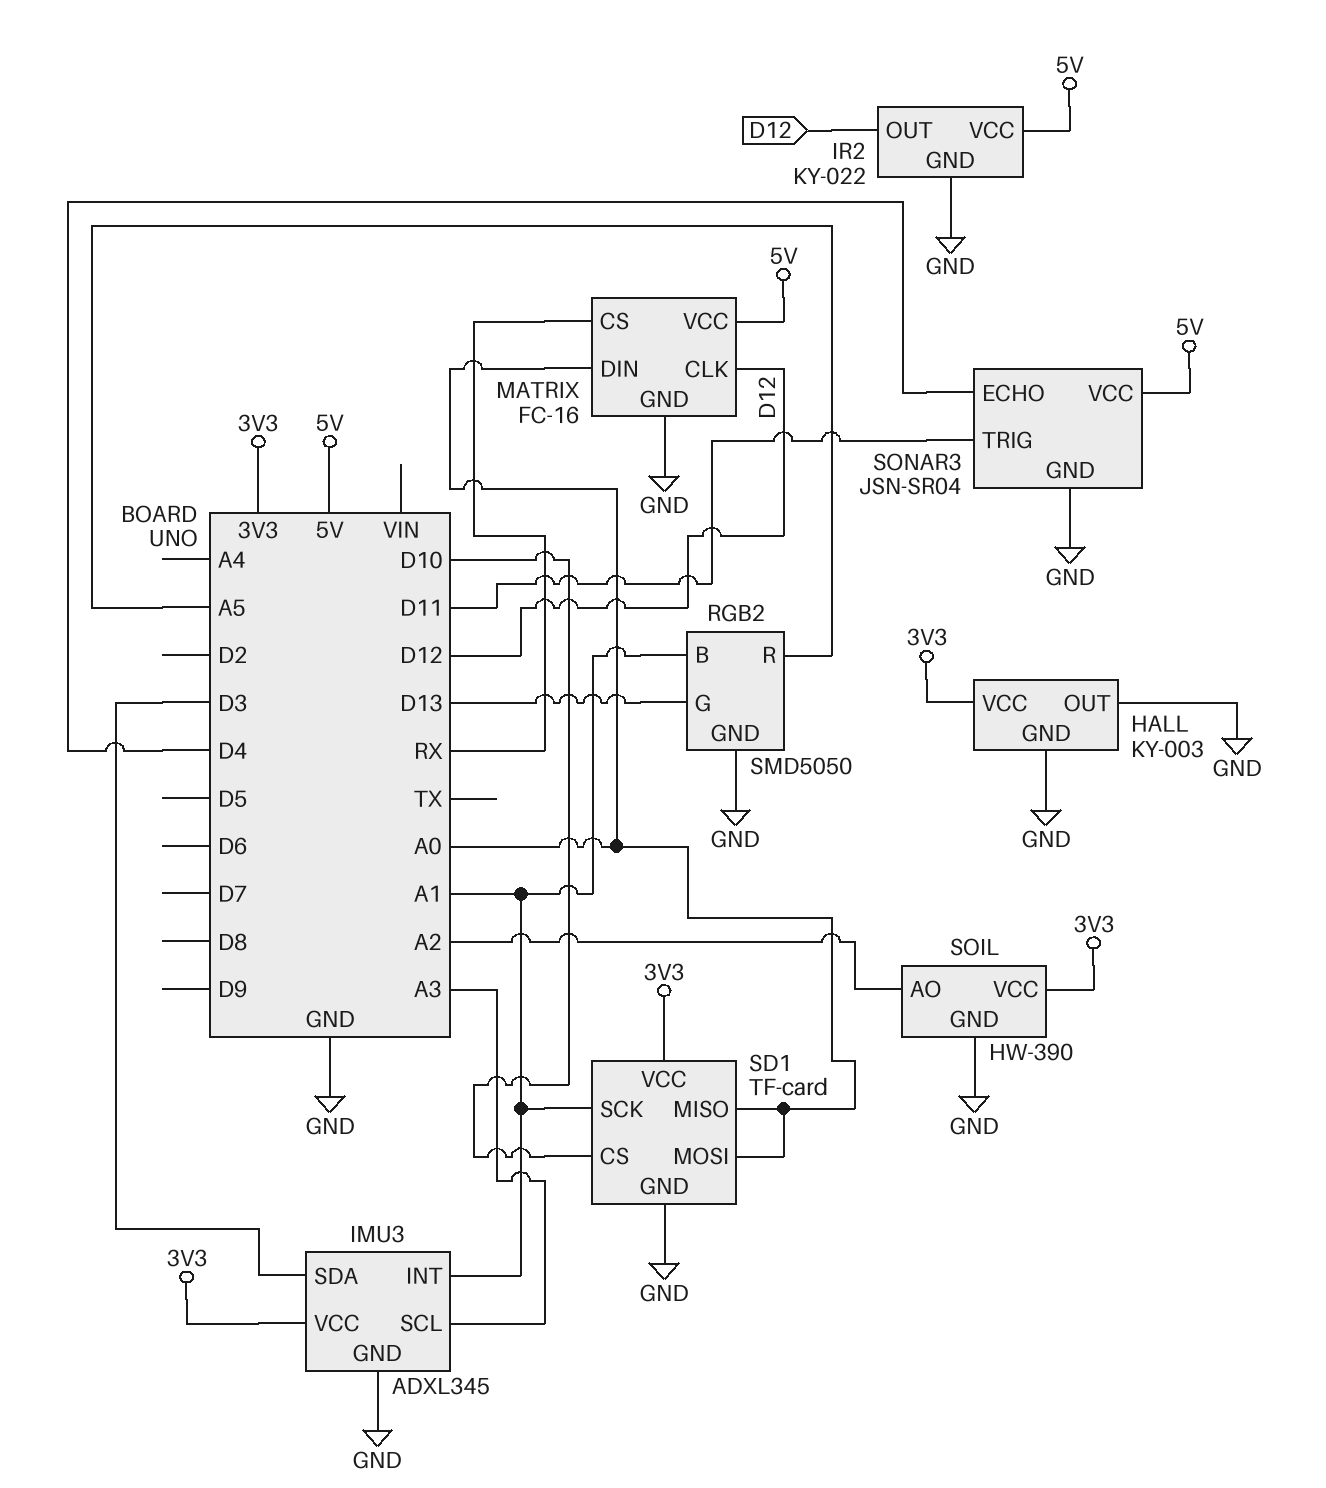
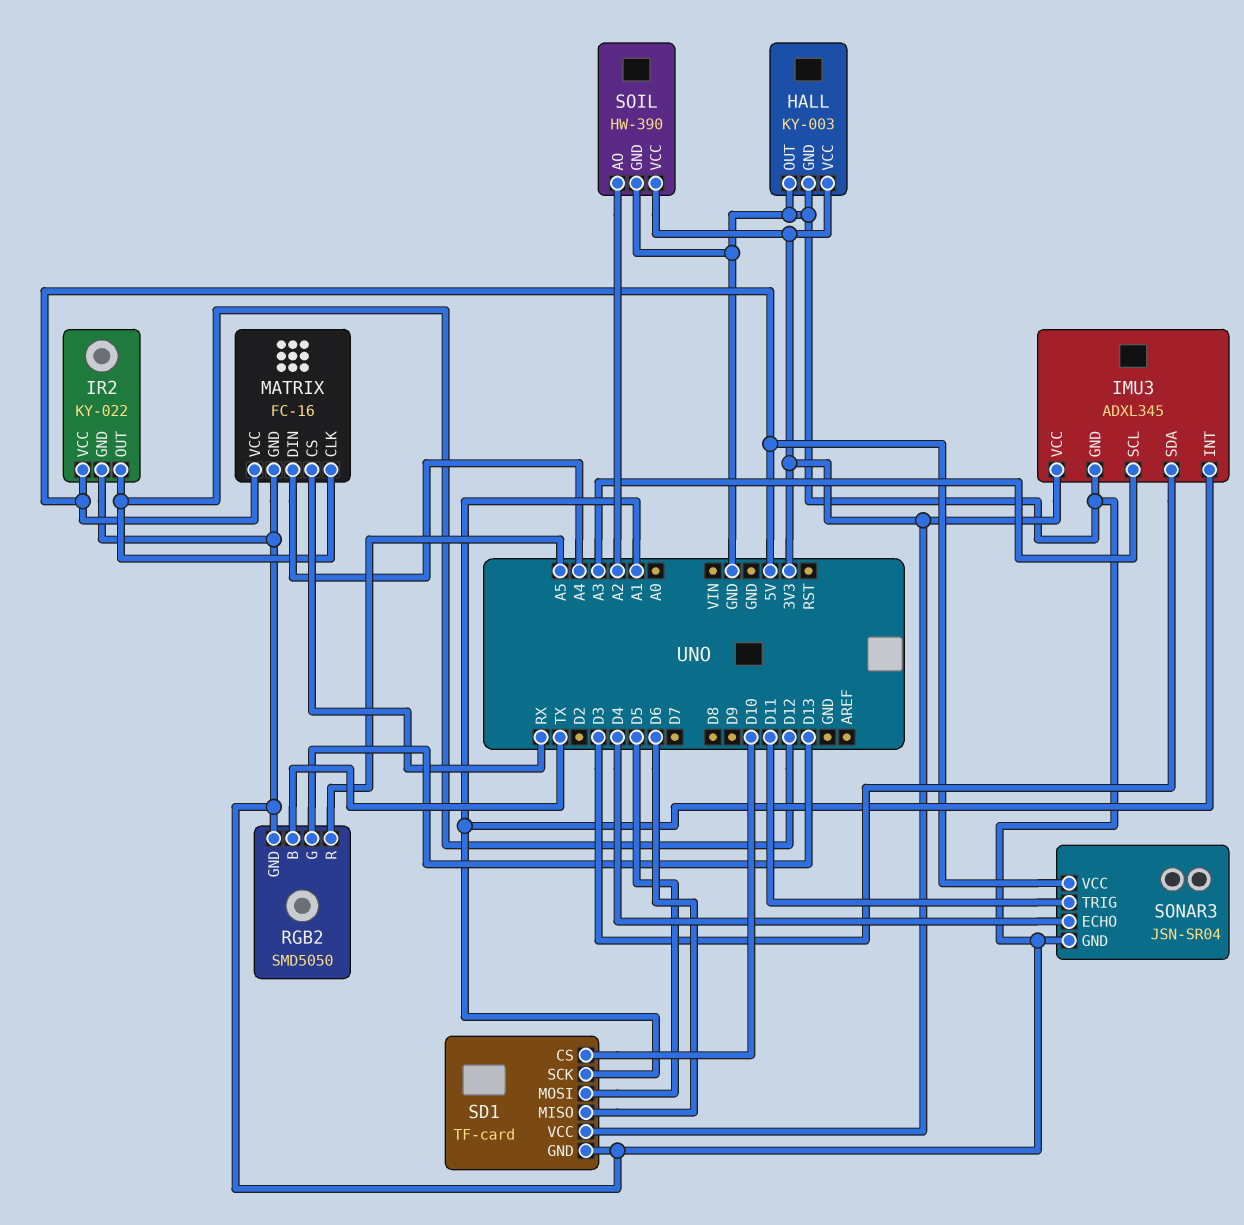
MATRIX pin DIN: A0 -> A4
RGB2 pin B: A1 -> TX
SD1 pin MISO: A0 -> D6
SD1 pin MOSI: A0 -> D5

